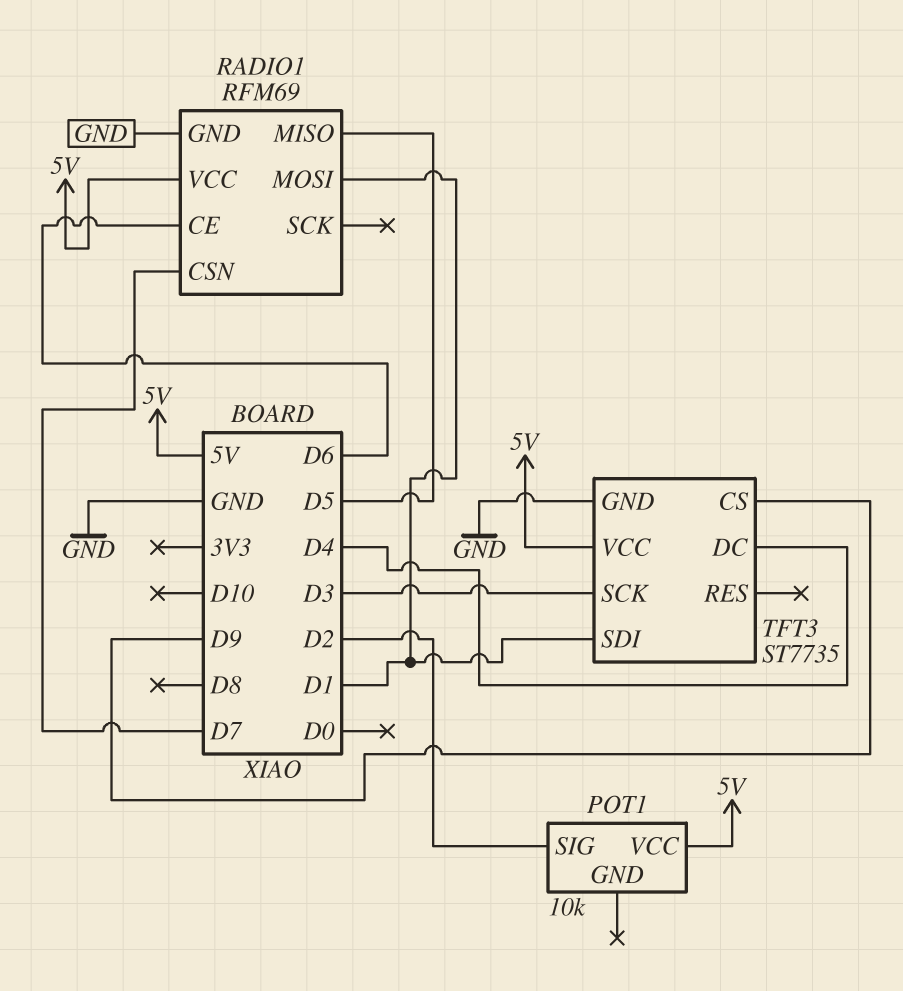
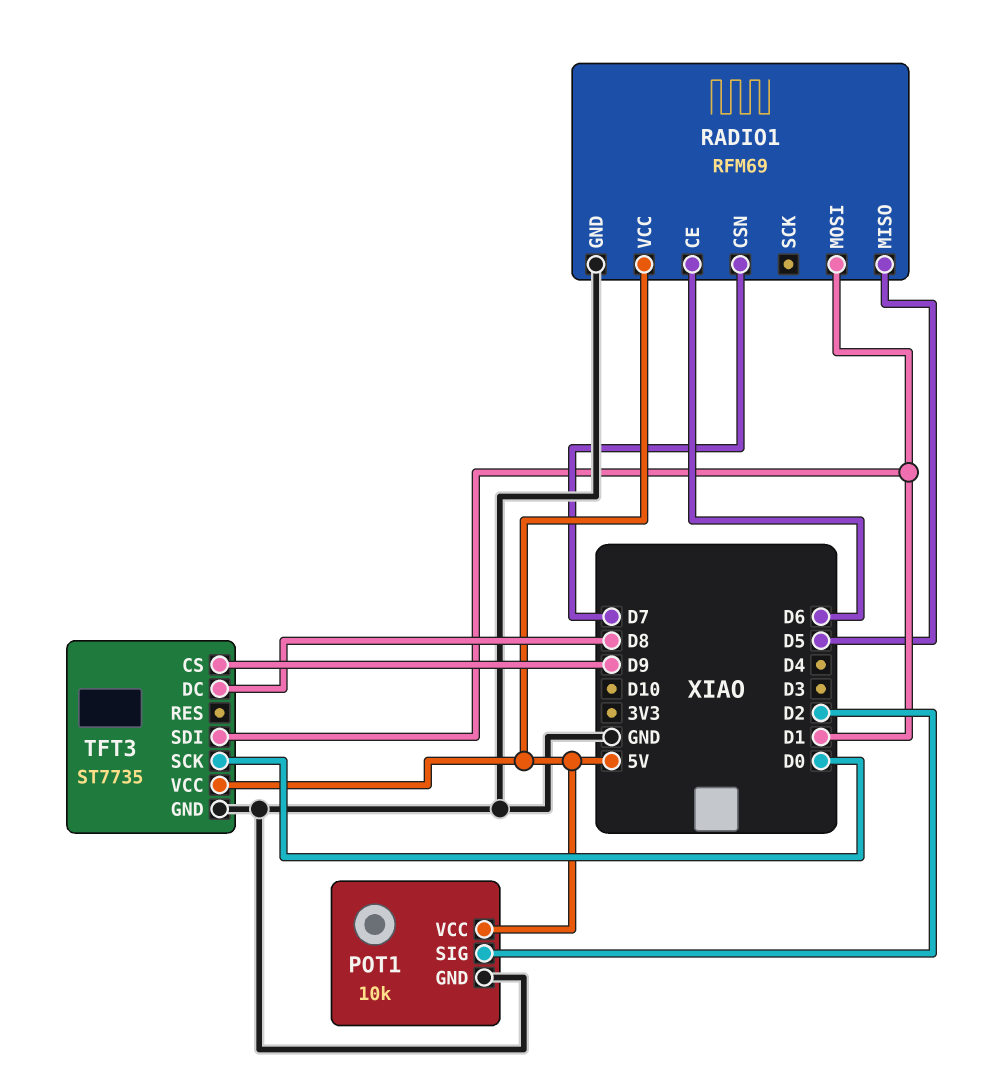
POT1 pin GND: none -> GND
TFT3 pin DC: D4 -> D8
TFT3 pin SCK: D3 -> D0

